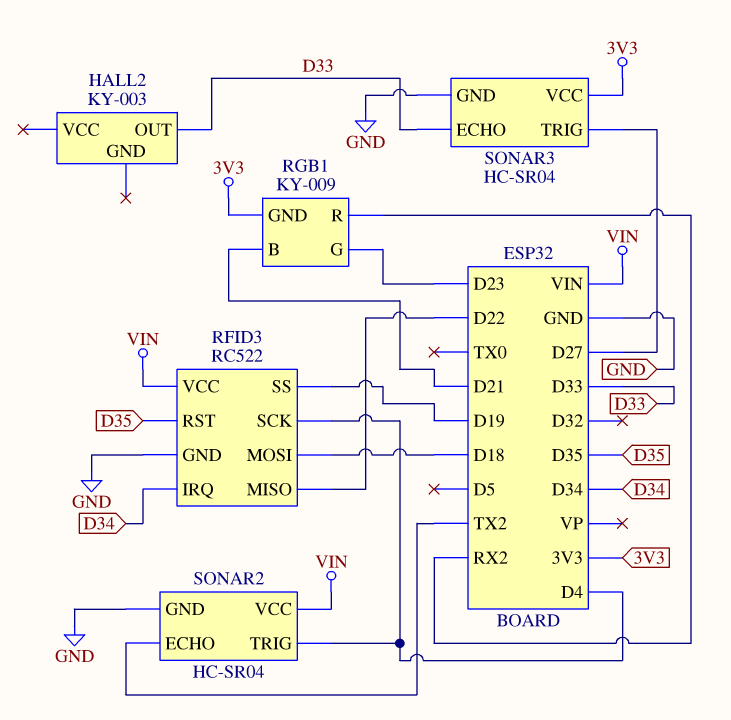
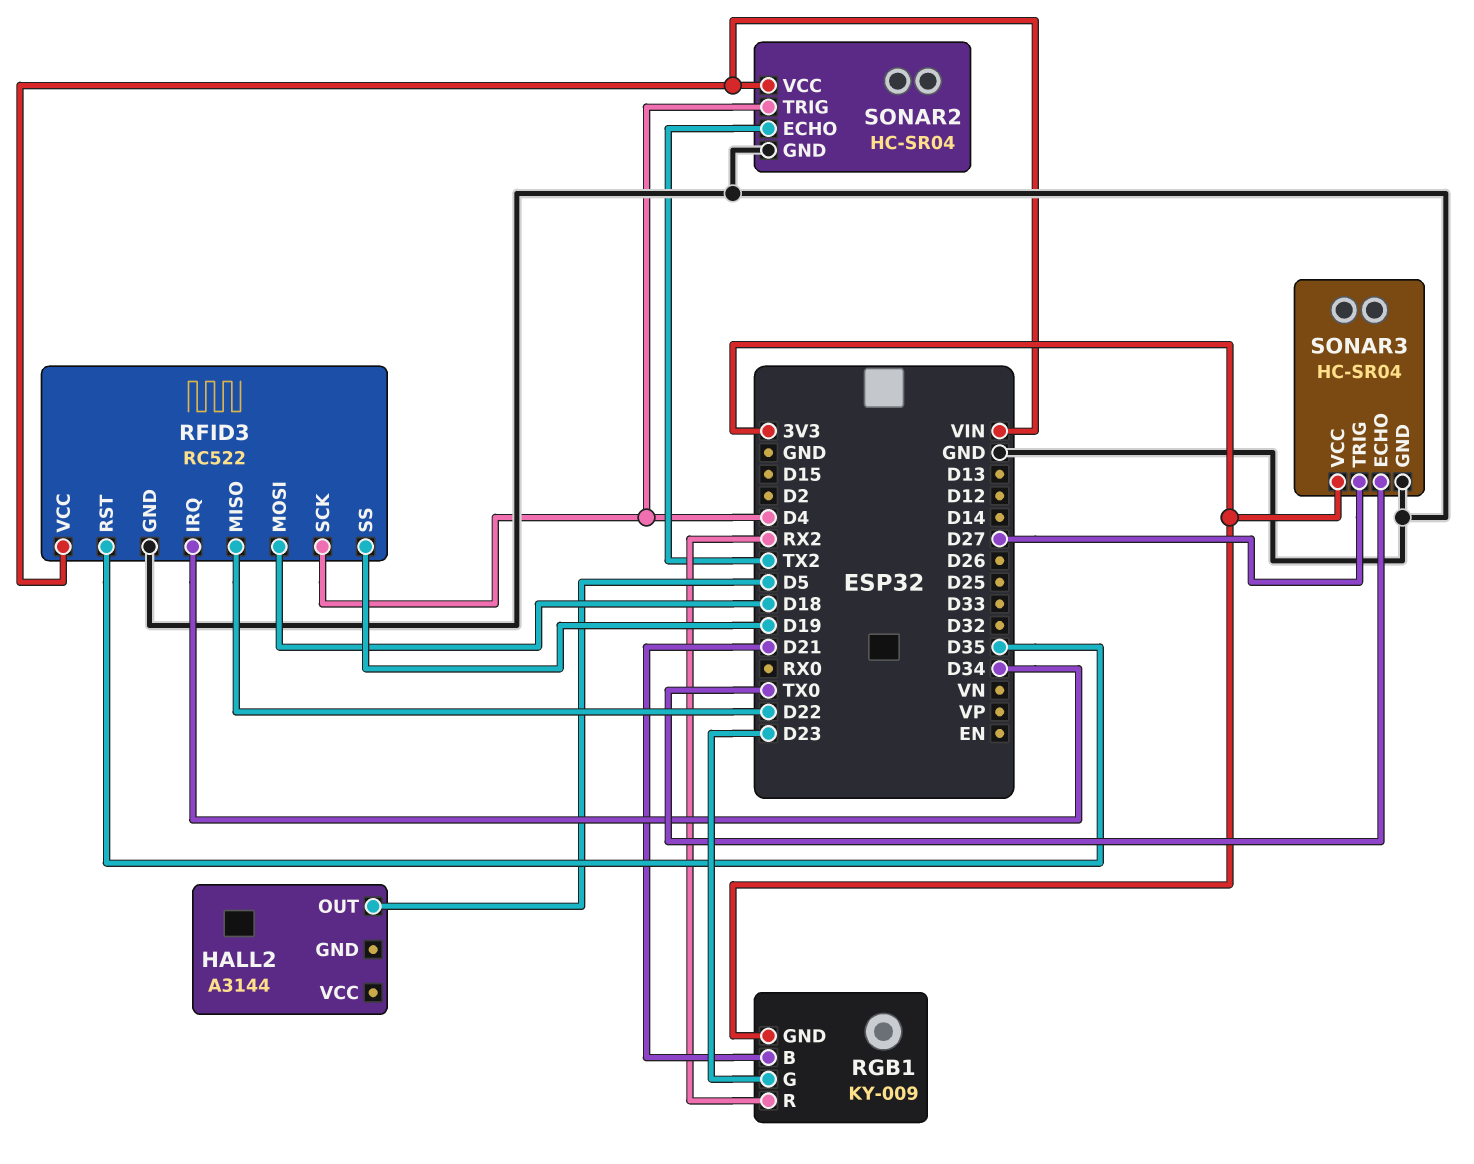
HALL2: KY-003 -> A3144
HALL2 pin OUT: D33 -> D5
SONAR3 pin ECHO: D33 -> TX0

